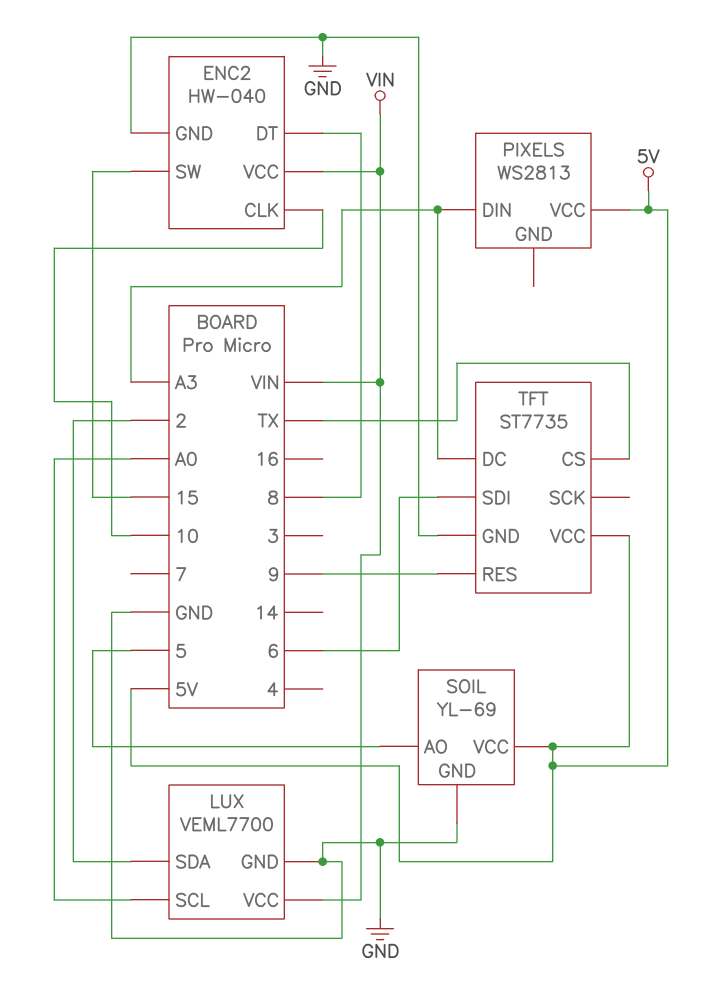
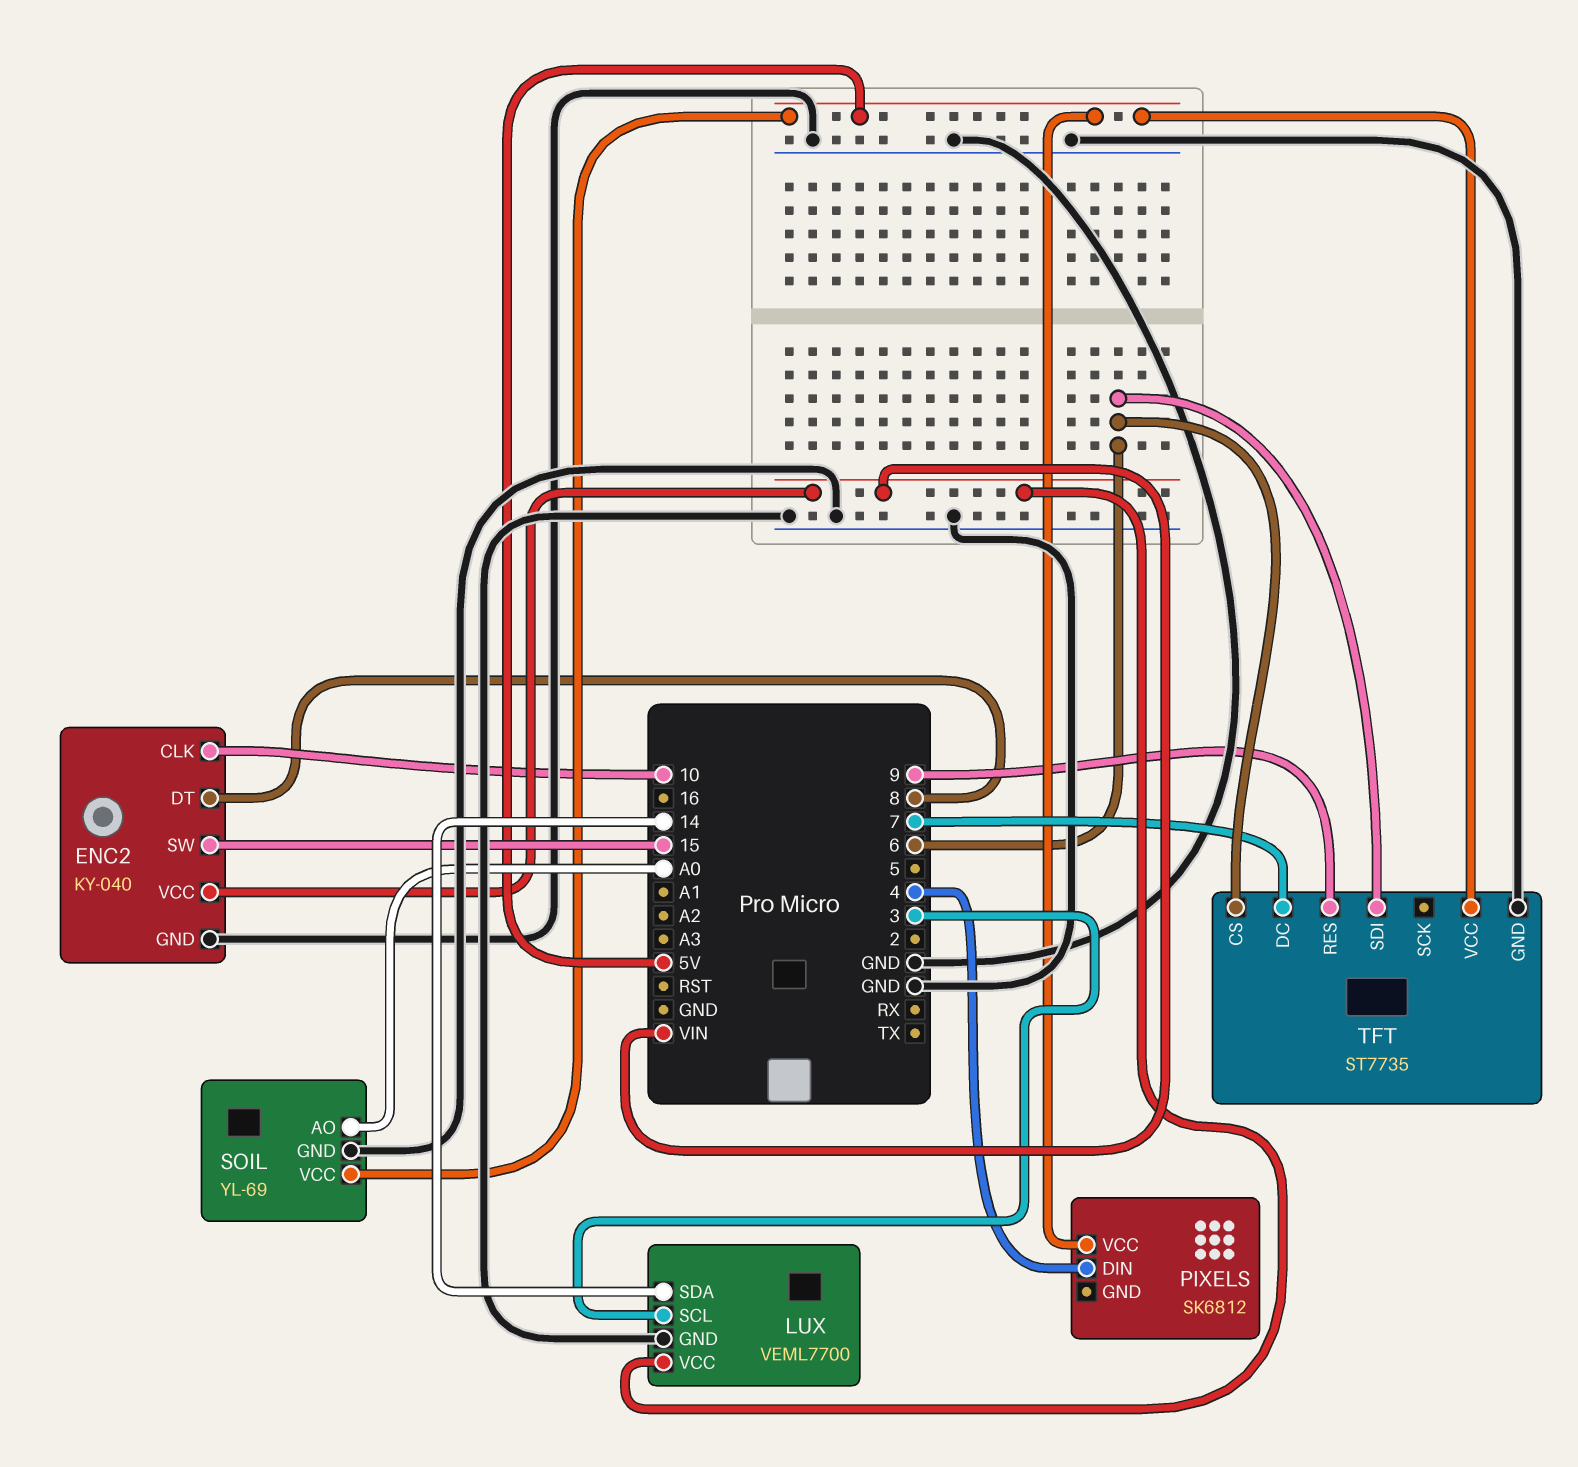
ENC2: HW-040 -> KY-040
LUX pin SCL: A0 -> 3
LUX pin SDA: 2 -> 14
PIXELS: WS2813 -> SK6812
PIXELS pin DIN: A3 -> 4
SOIL pin AO: 5 -> A0
TFT pin CS: TX -> 6
TFT pin DC: A3 -> 7

